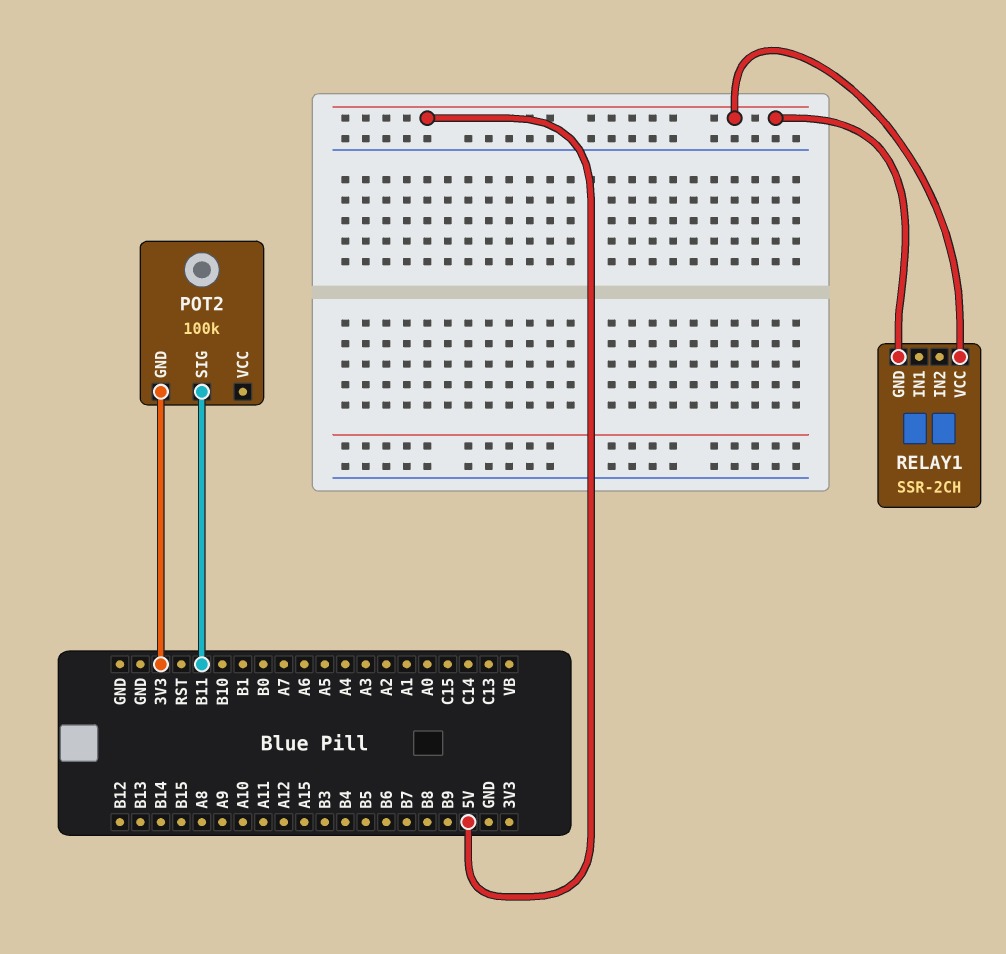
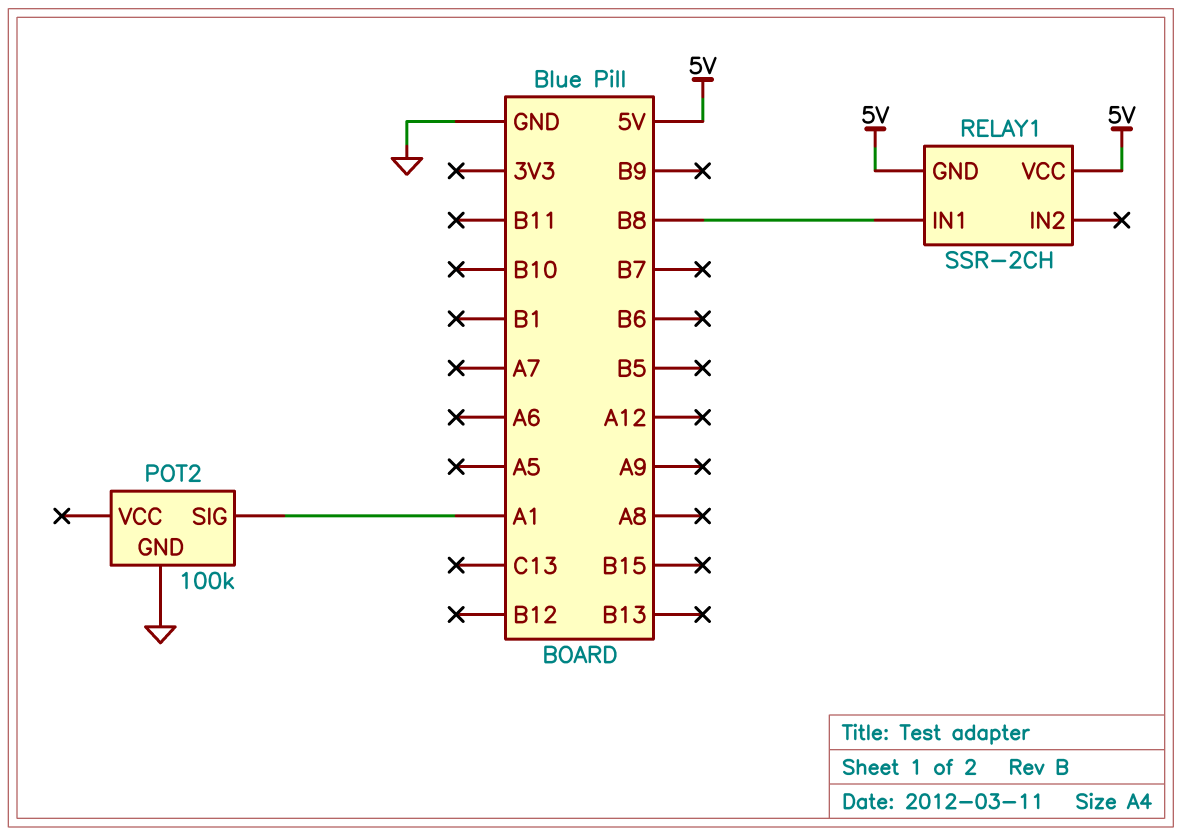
POT2 pin GND: 3V3 -> GND
POT2 pin SIG: B11 -> A1
RELAY1 pin IN1: none -> B8

